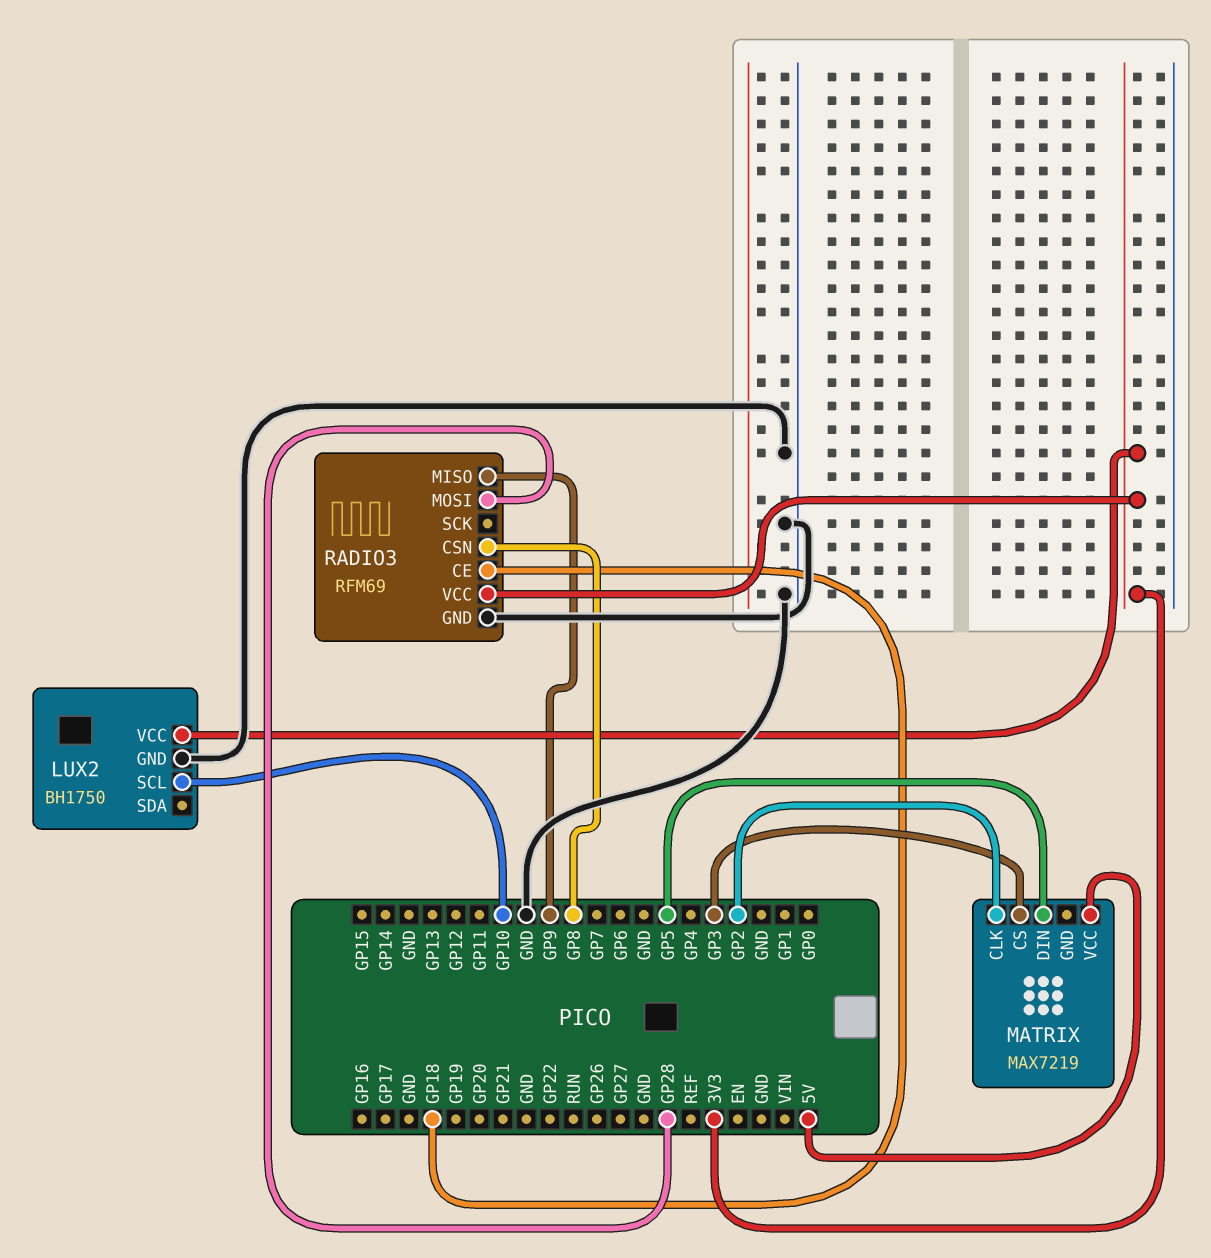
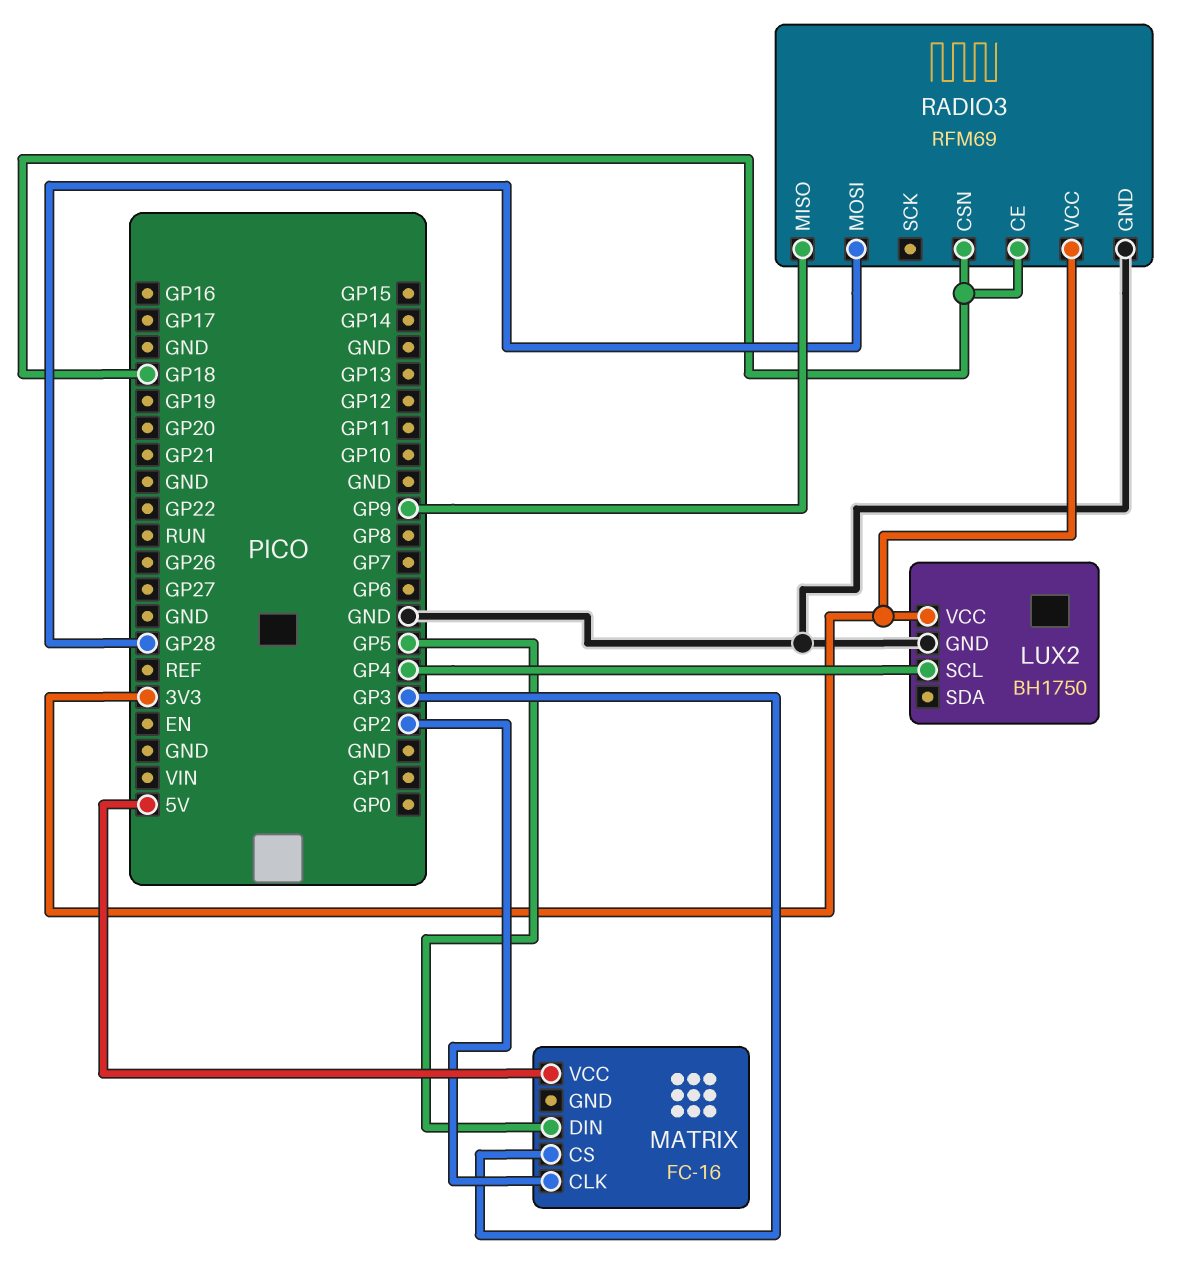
LUX2 pin SCL: GP10 -> GP4
MATRIX: MAX7219 -> FC-16
RADIO3 pin CSN: GP8 -> GP18

